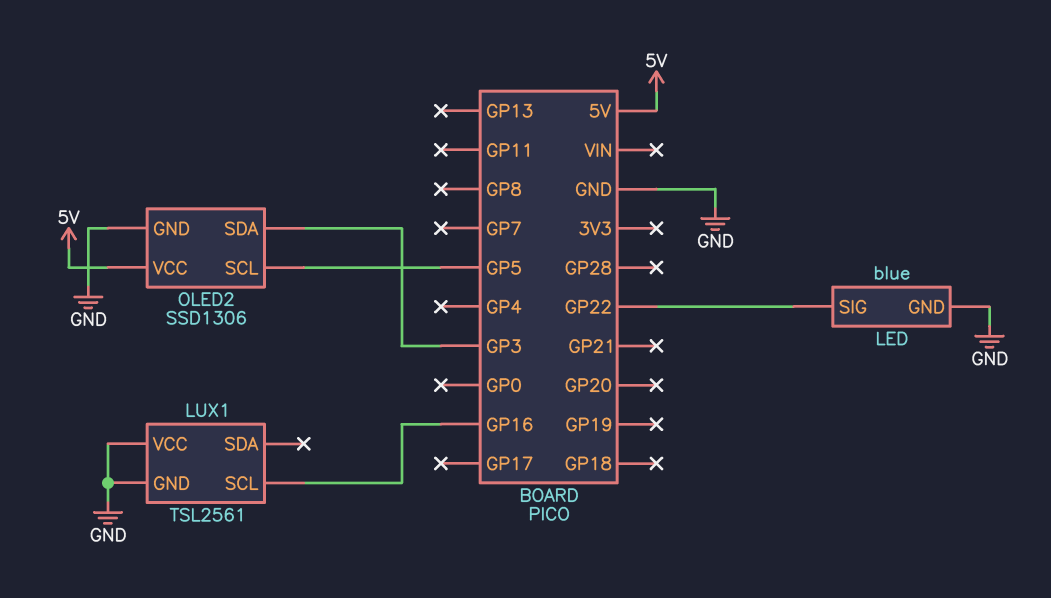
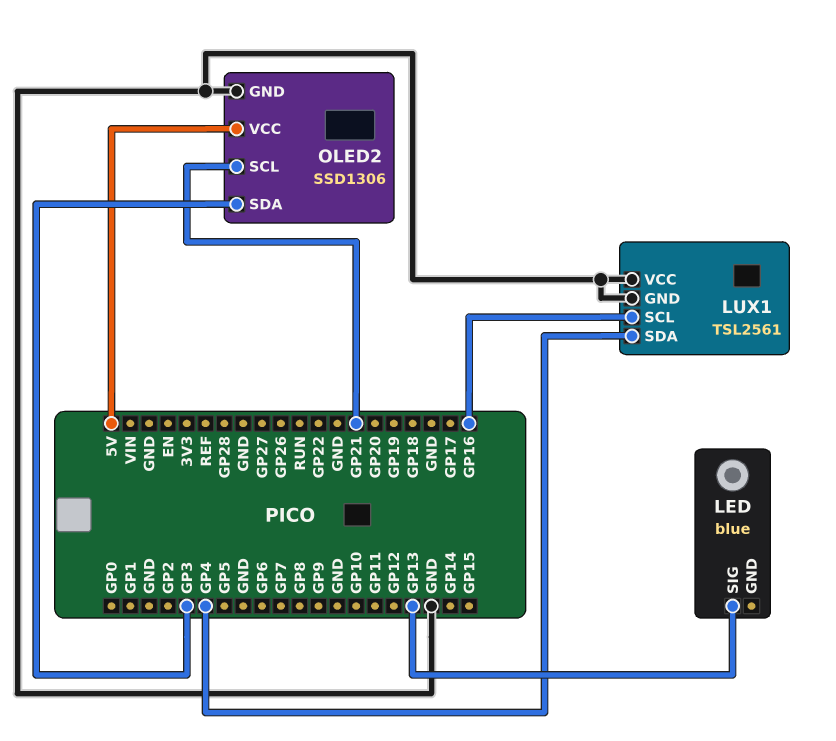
LED pin GND: GND -> none
LED pin SIG: GP22 -> GP13
LUX1 pin SDA: none -> GP4
OLED2 pin SCL: GP5 -> GP21

